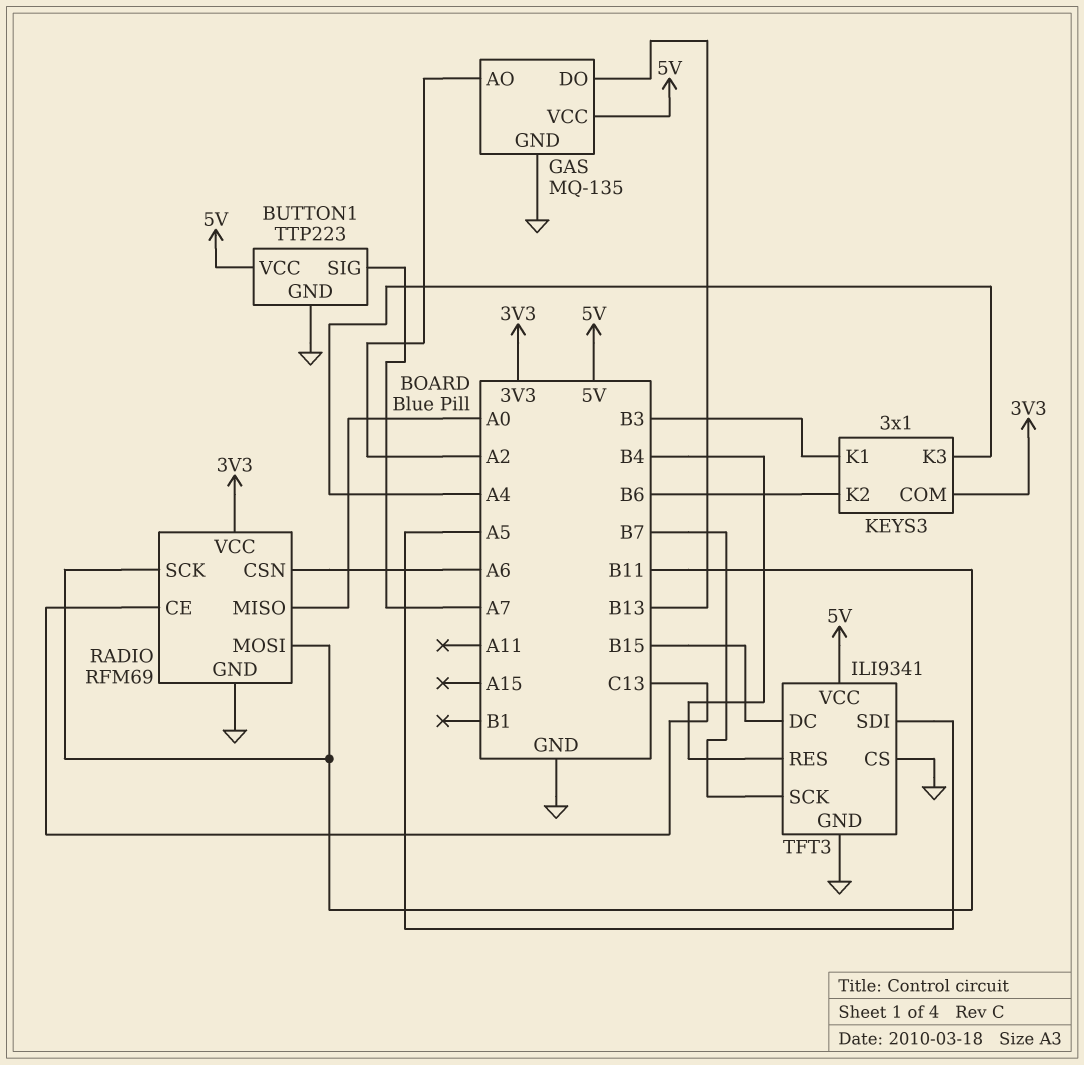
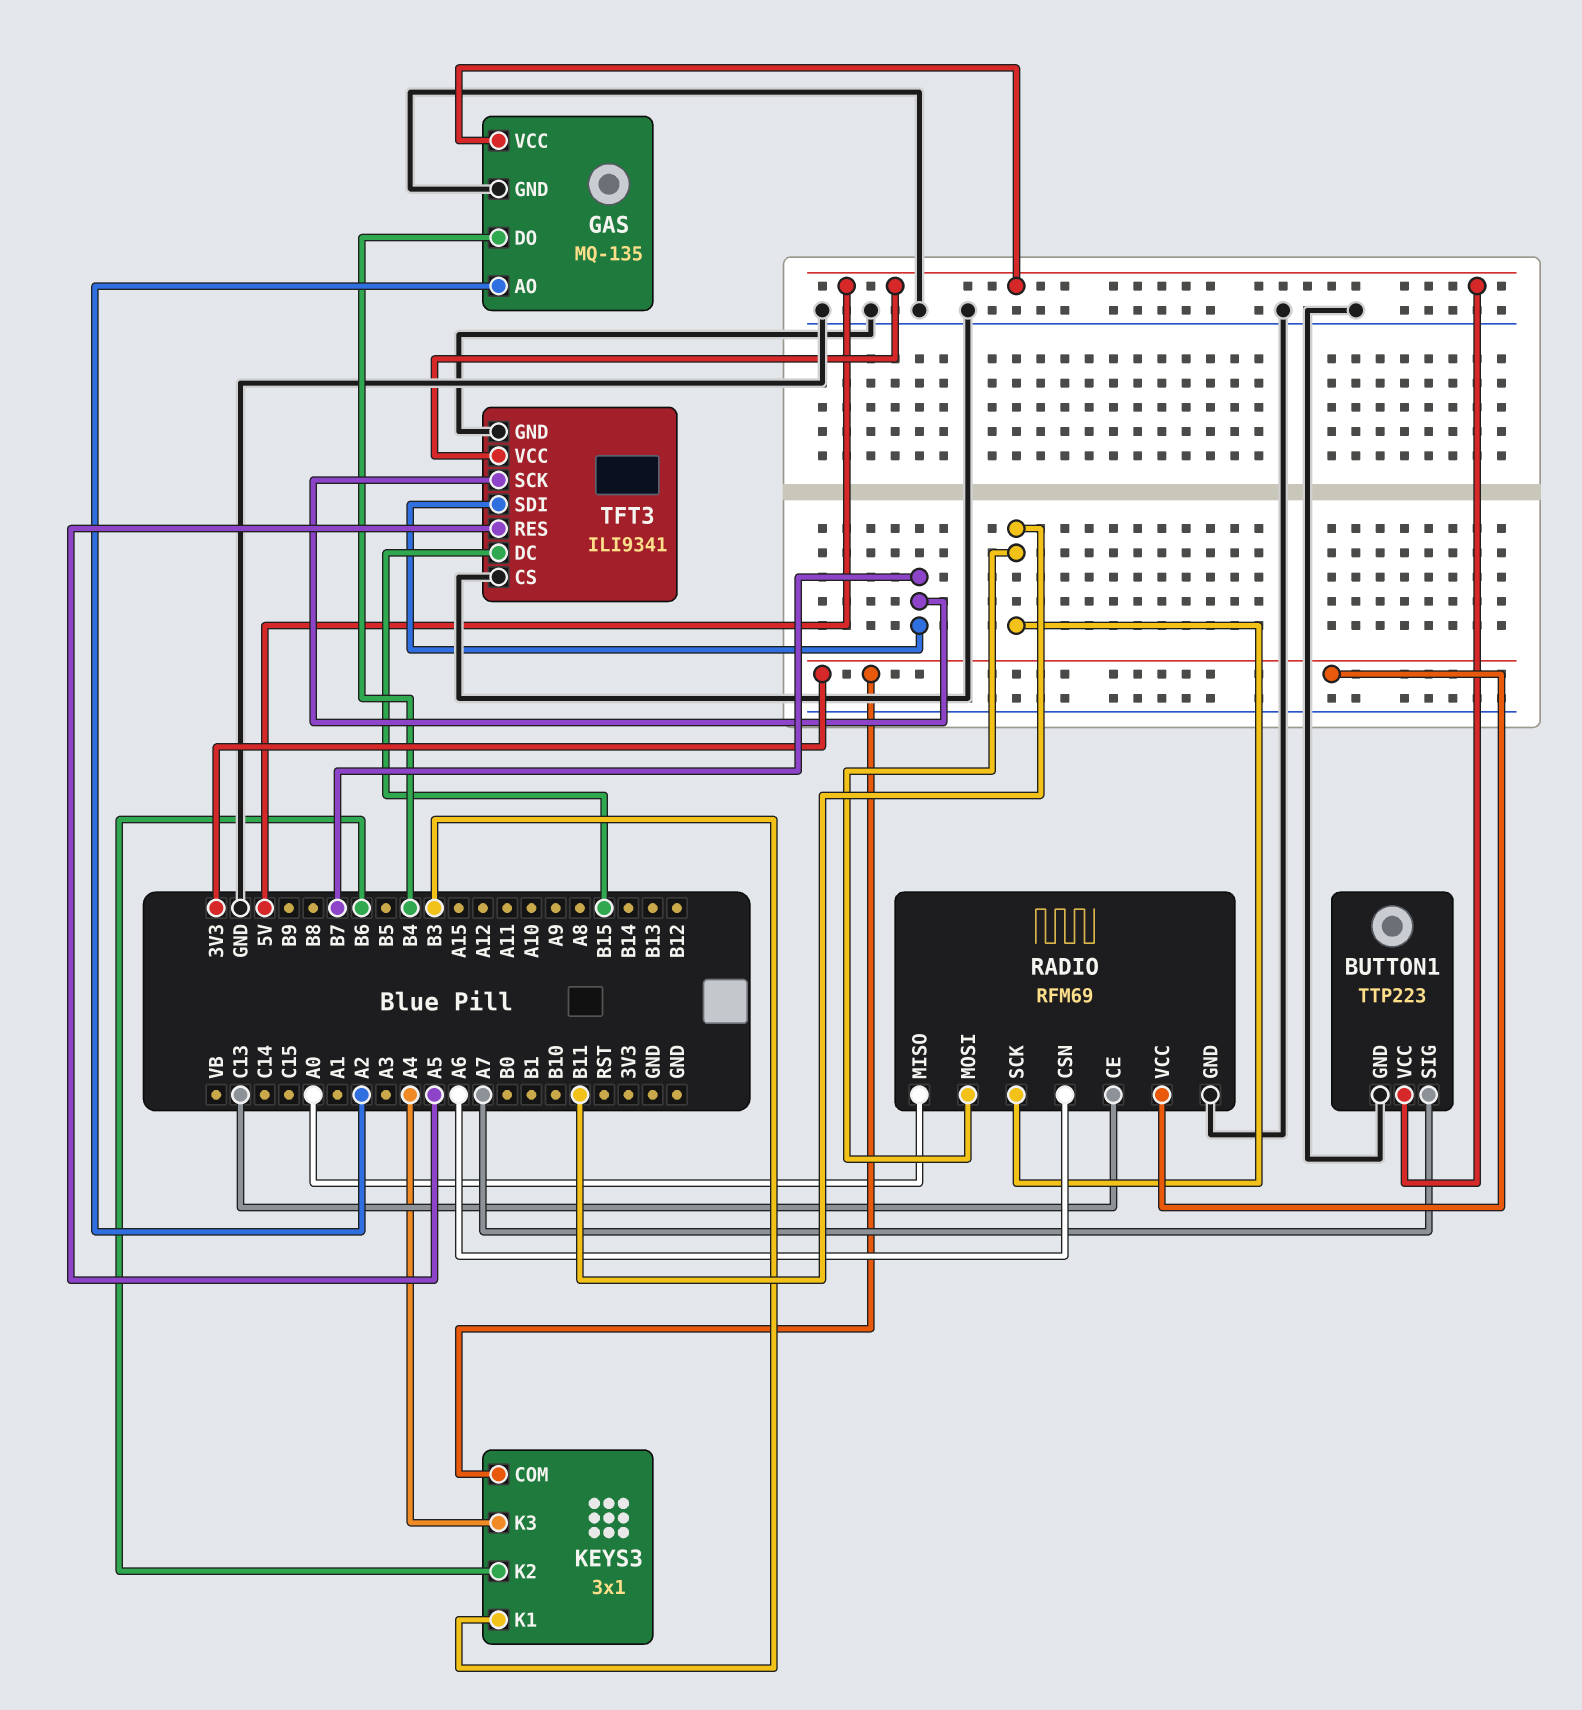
GAS pin DO: B13 -> B4
TFT3 pin RES: B4 -> A5
TFT3 pin SDI: A5 -> B7

